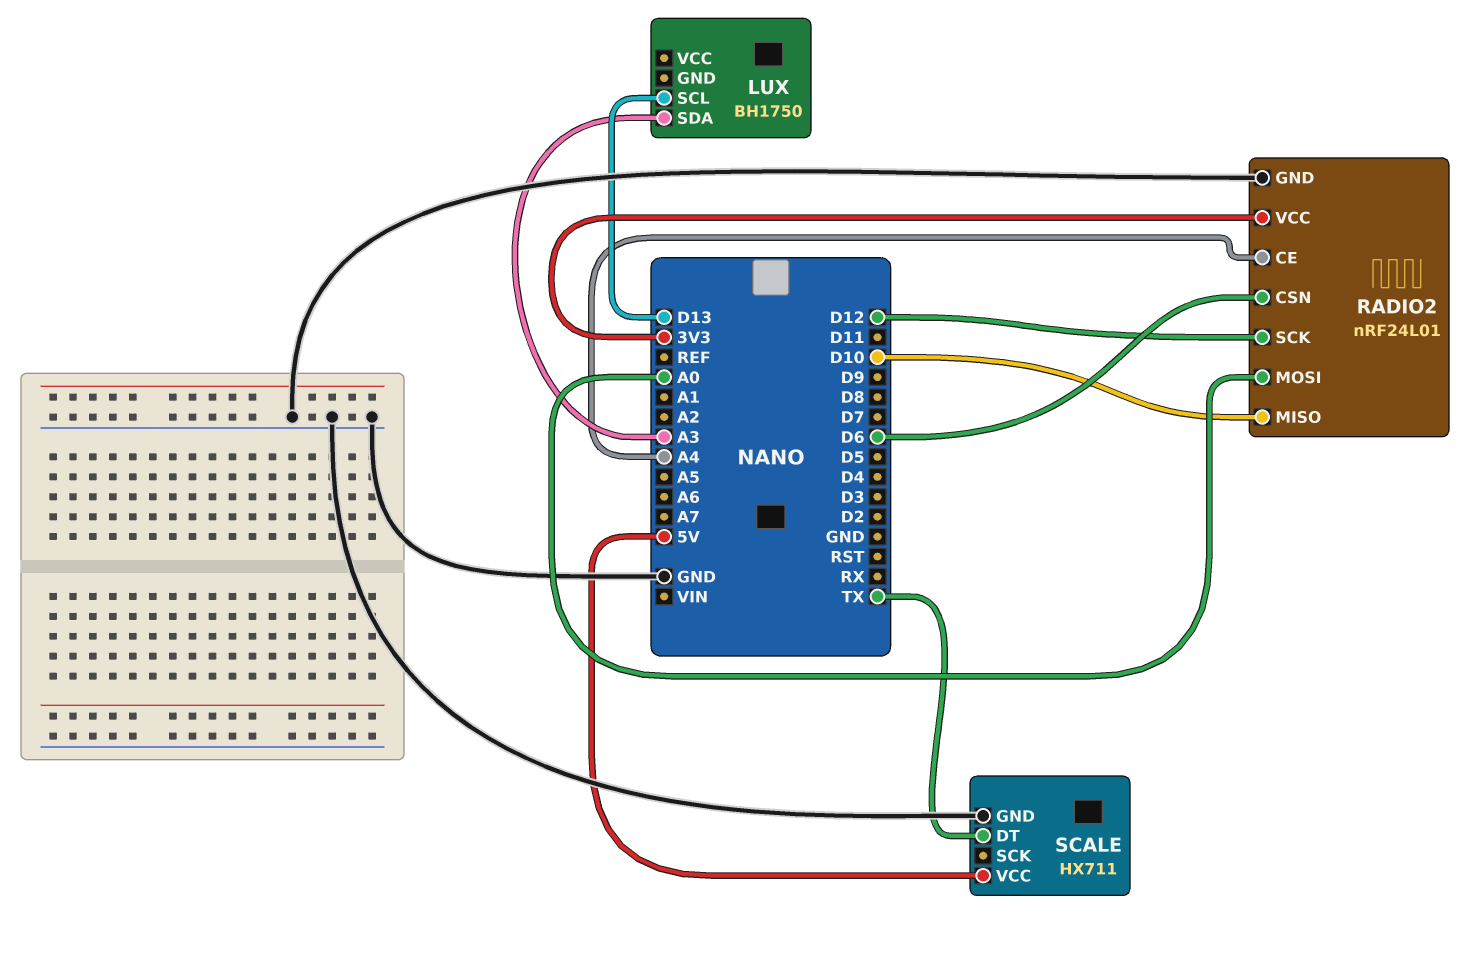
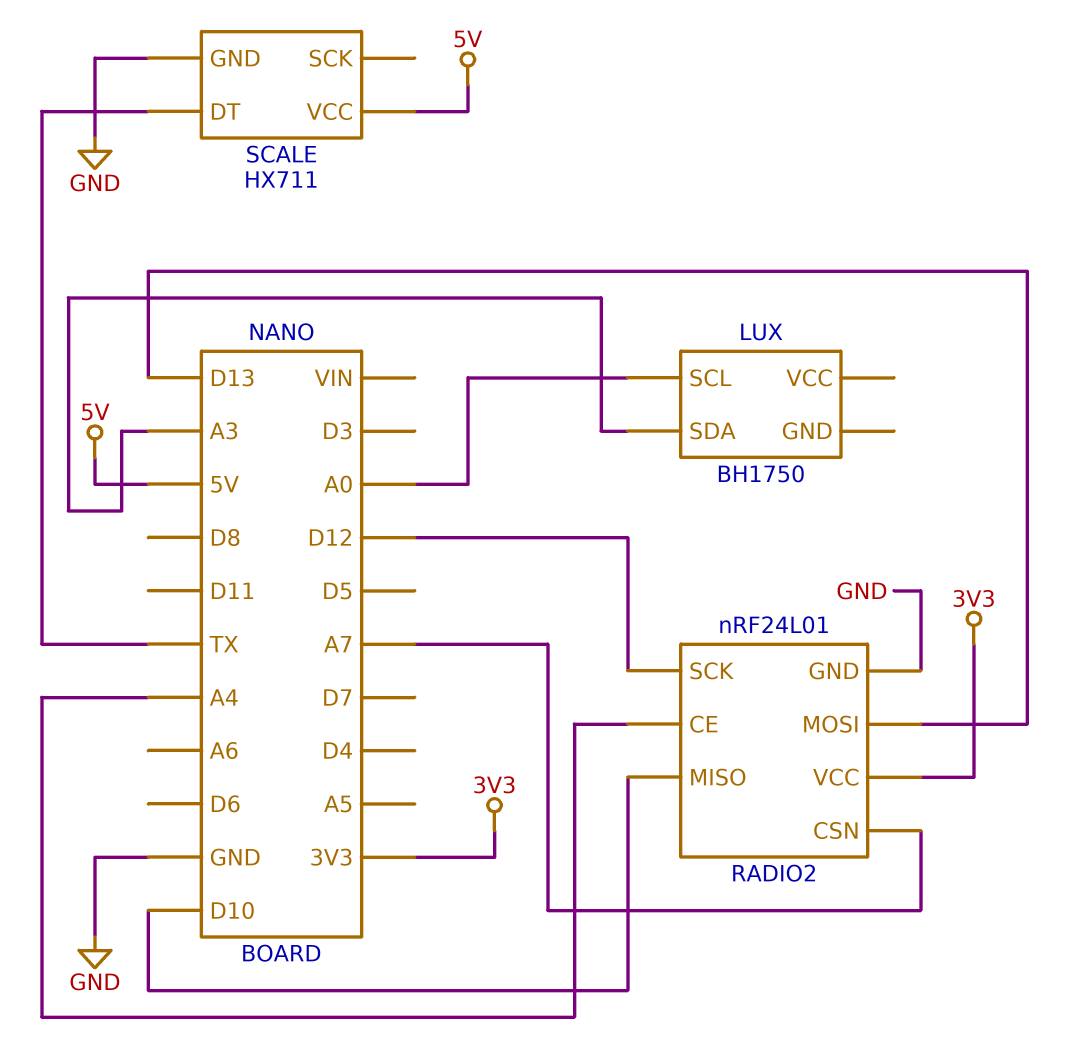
LUX pin SCL: D13 -> A0
RADIO2 pin CSN: D6 -> A7
RADIO2 pin MOSI: A0 -> D13

